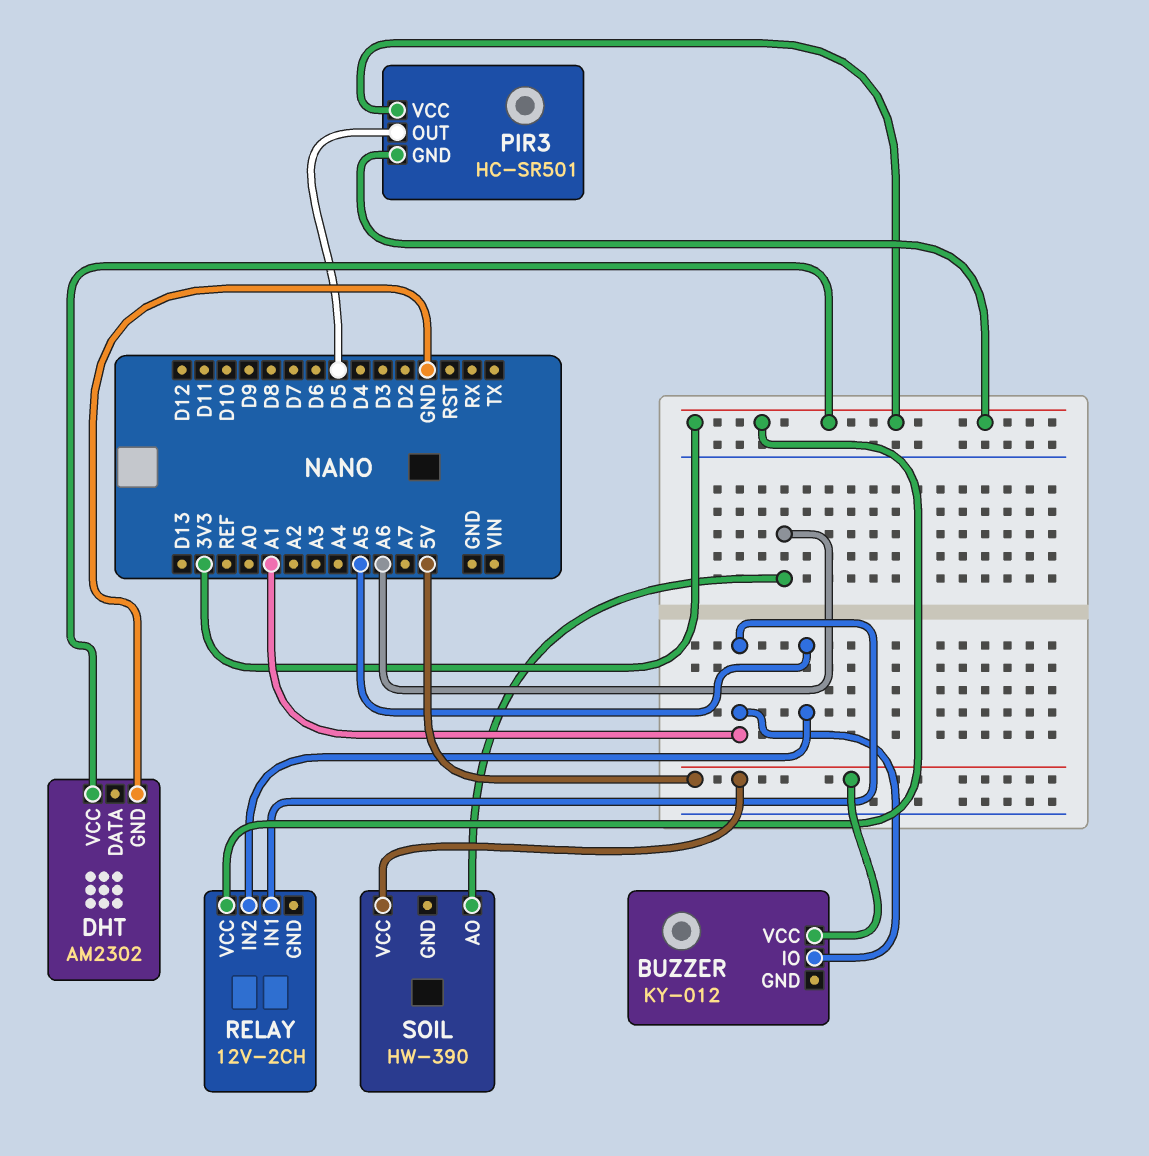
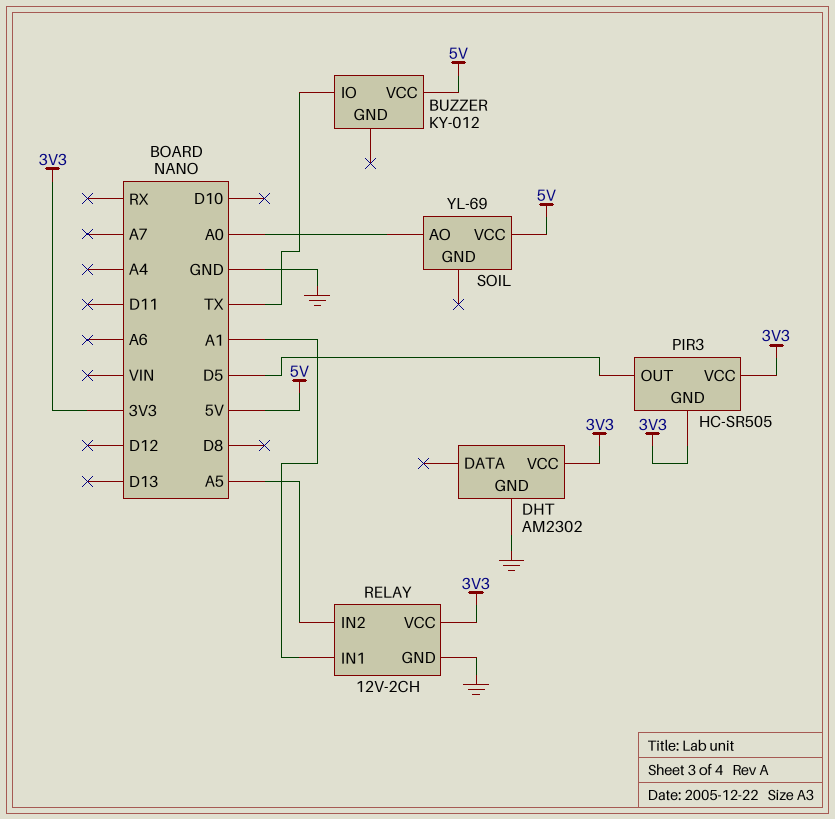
BUZZER pin IO: A1 -> TX
PIR3: HC-SR501 -> HC-SR505
RELAY pin GND: none -> GND
SOIL: HW-390 -> YL-69
SOIL pin AO: A6 -> A0

